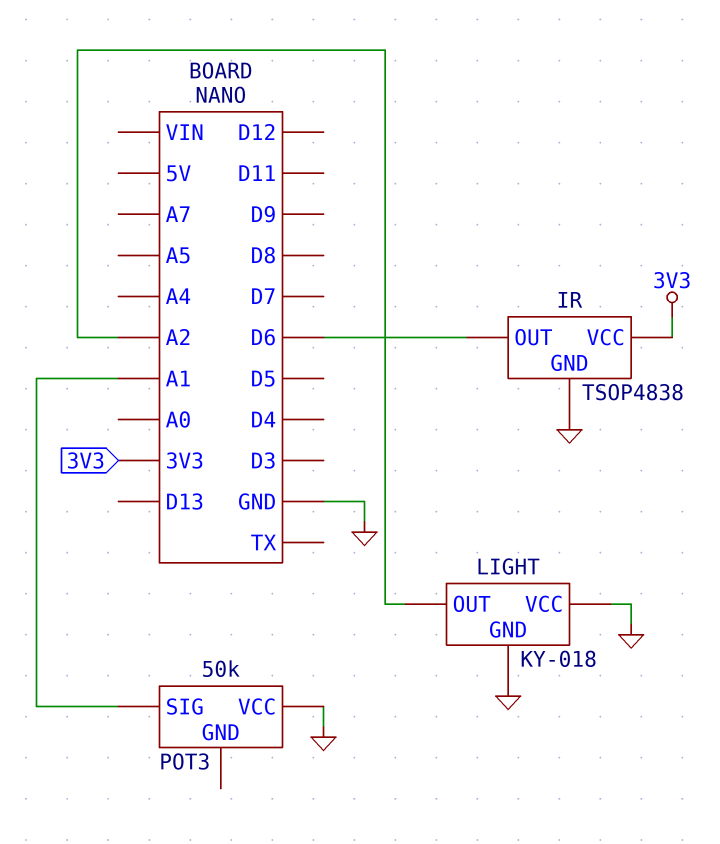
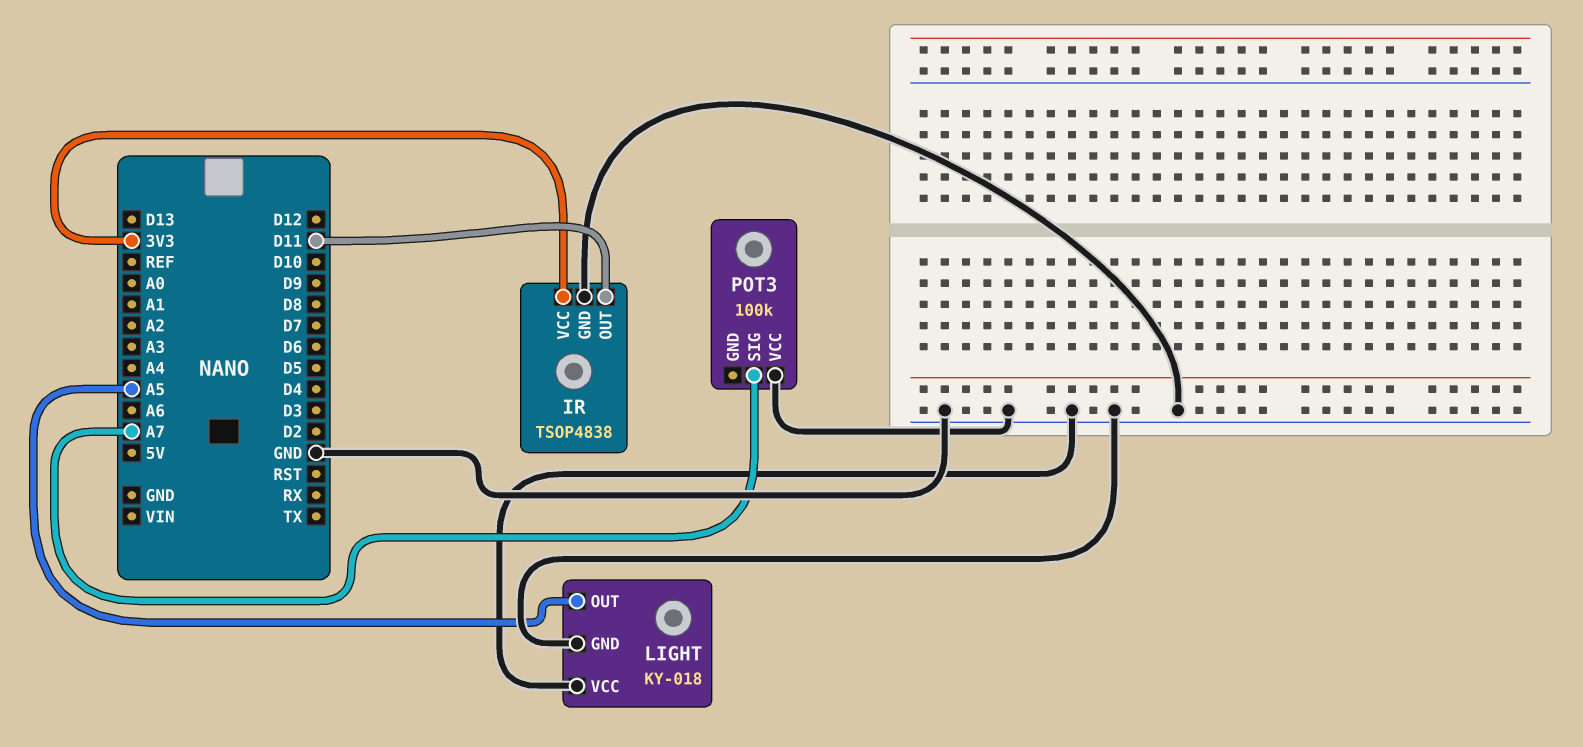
IR pin OUT: D6 -> D11
LIGHT pin OUT: A2 -> A5
POT3: 50k -> 100k
POT3 pin SIG: A1 -> A7

